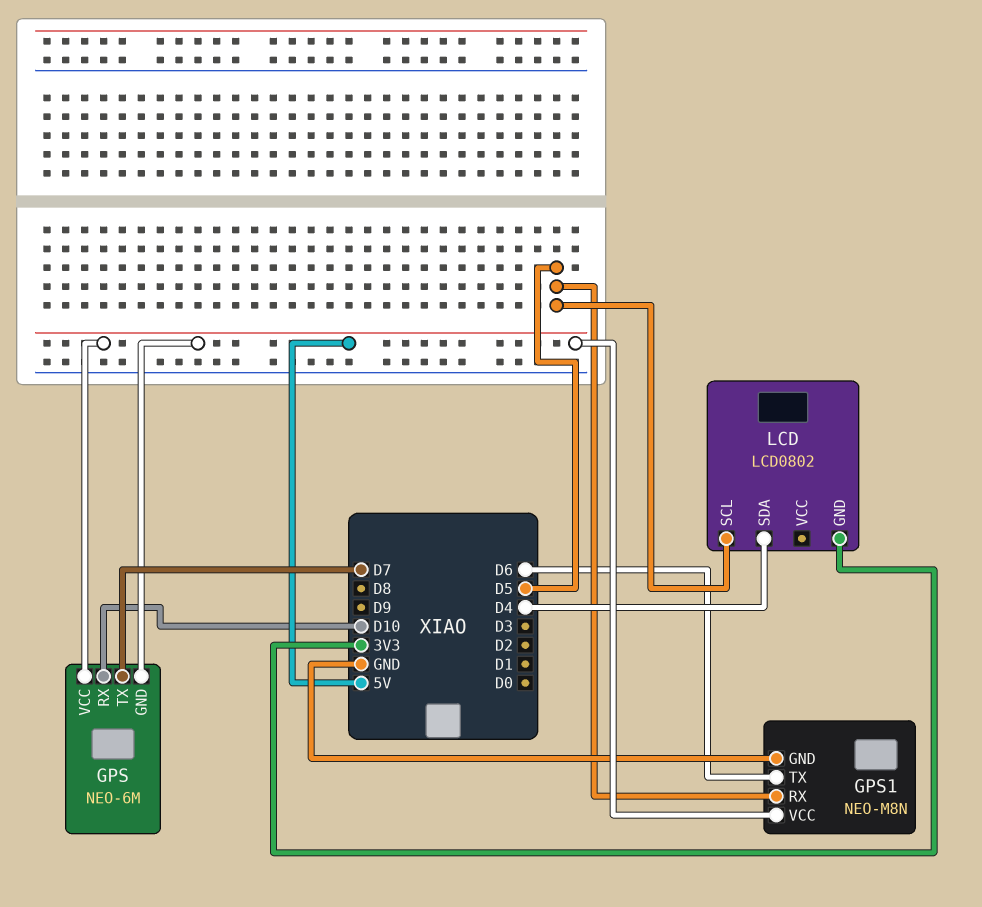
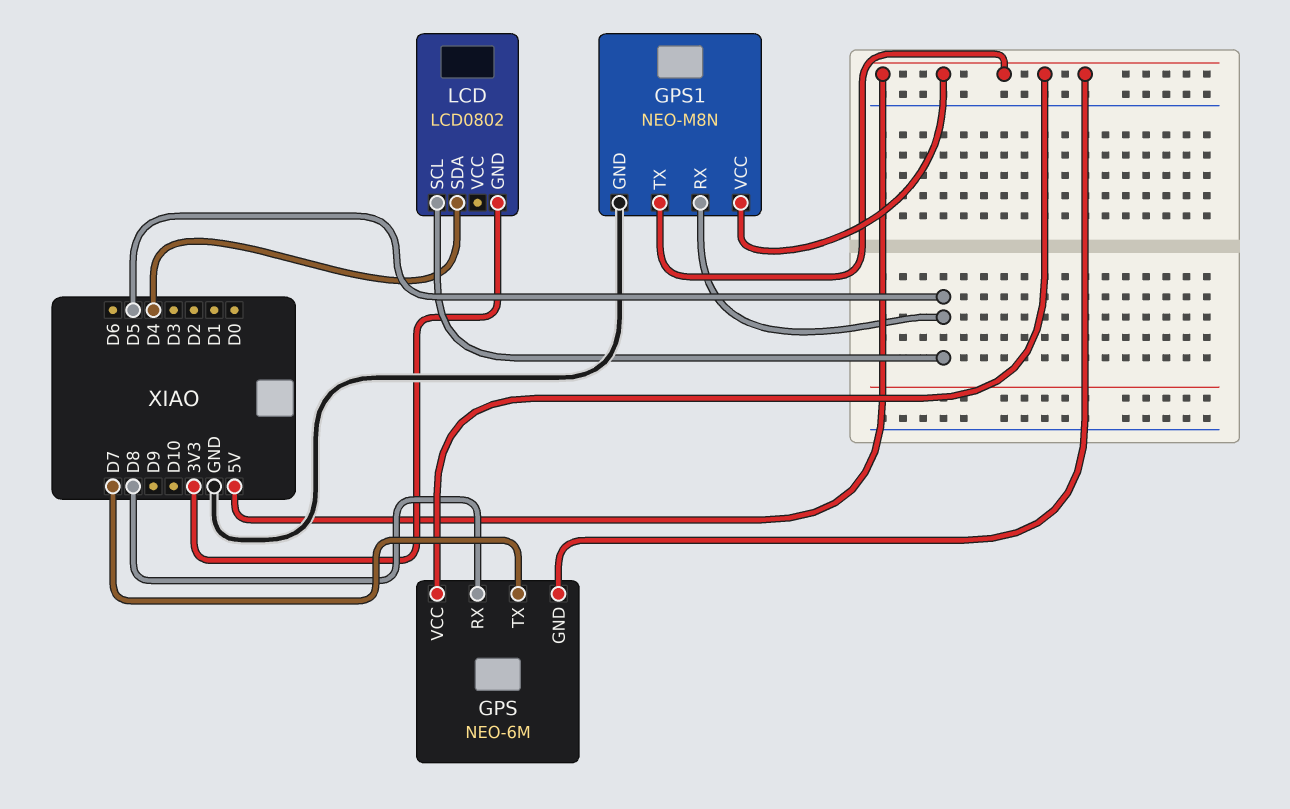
GPS pin RX: D10 -> D8
GPS1 pin TX: D6 -> 5V

